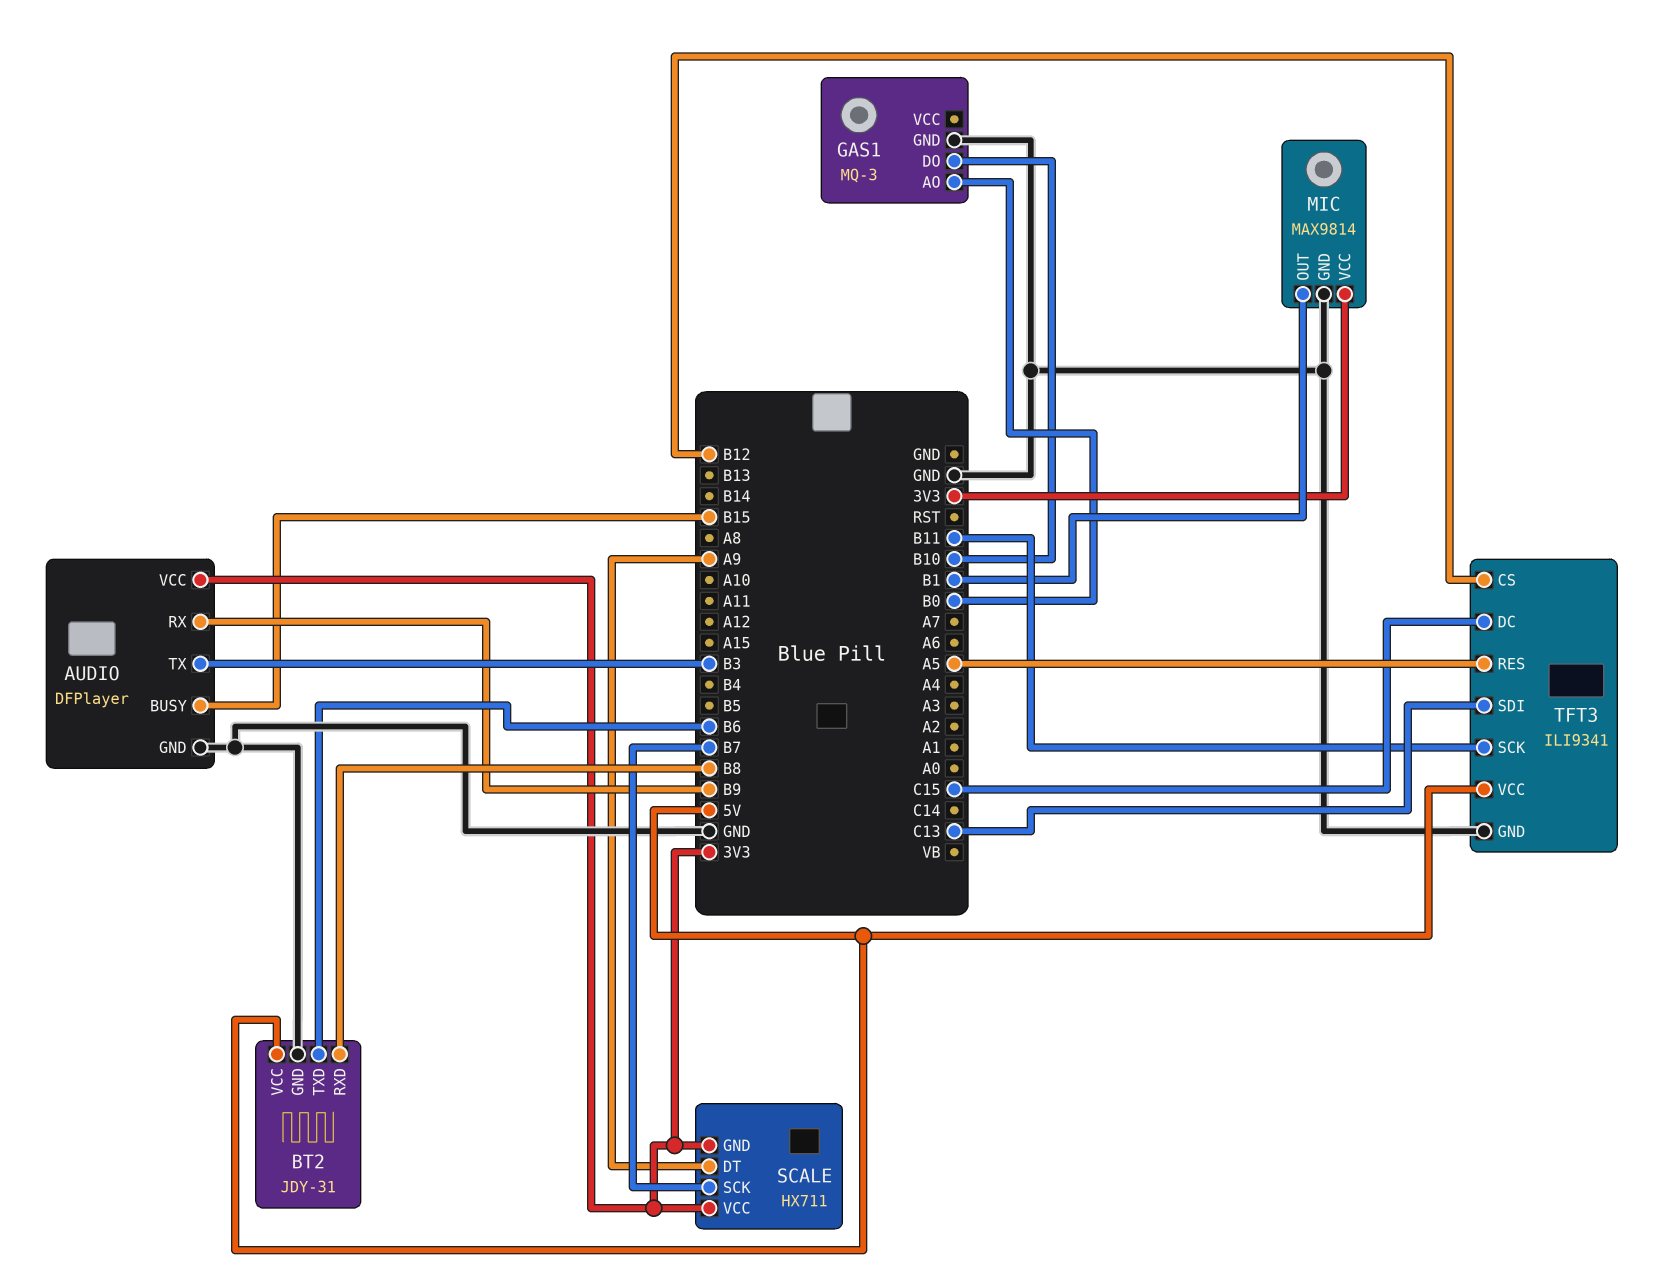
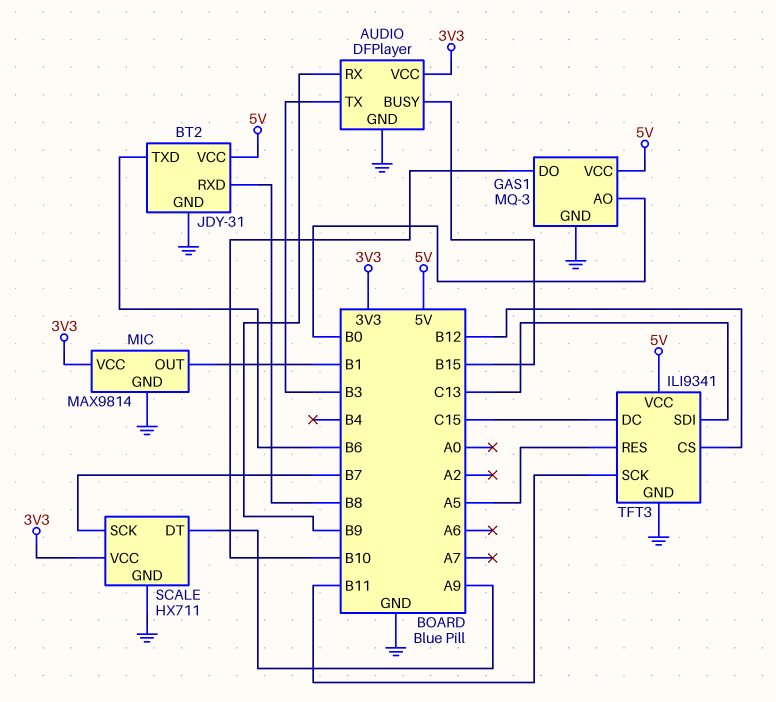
GAS1 pin VCC: none -> 5V
SCALE pin GND: 3V3 -> GND

